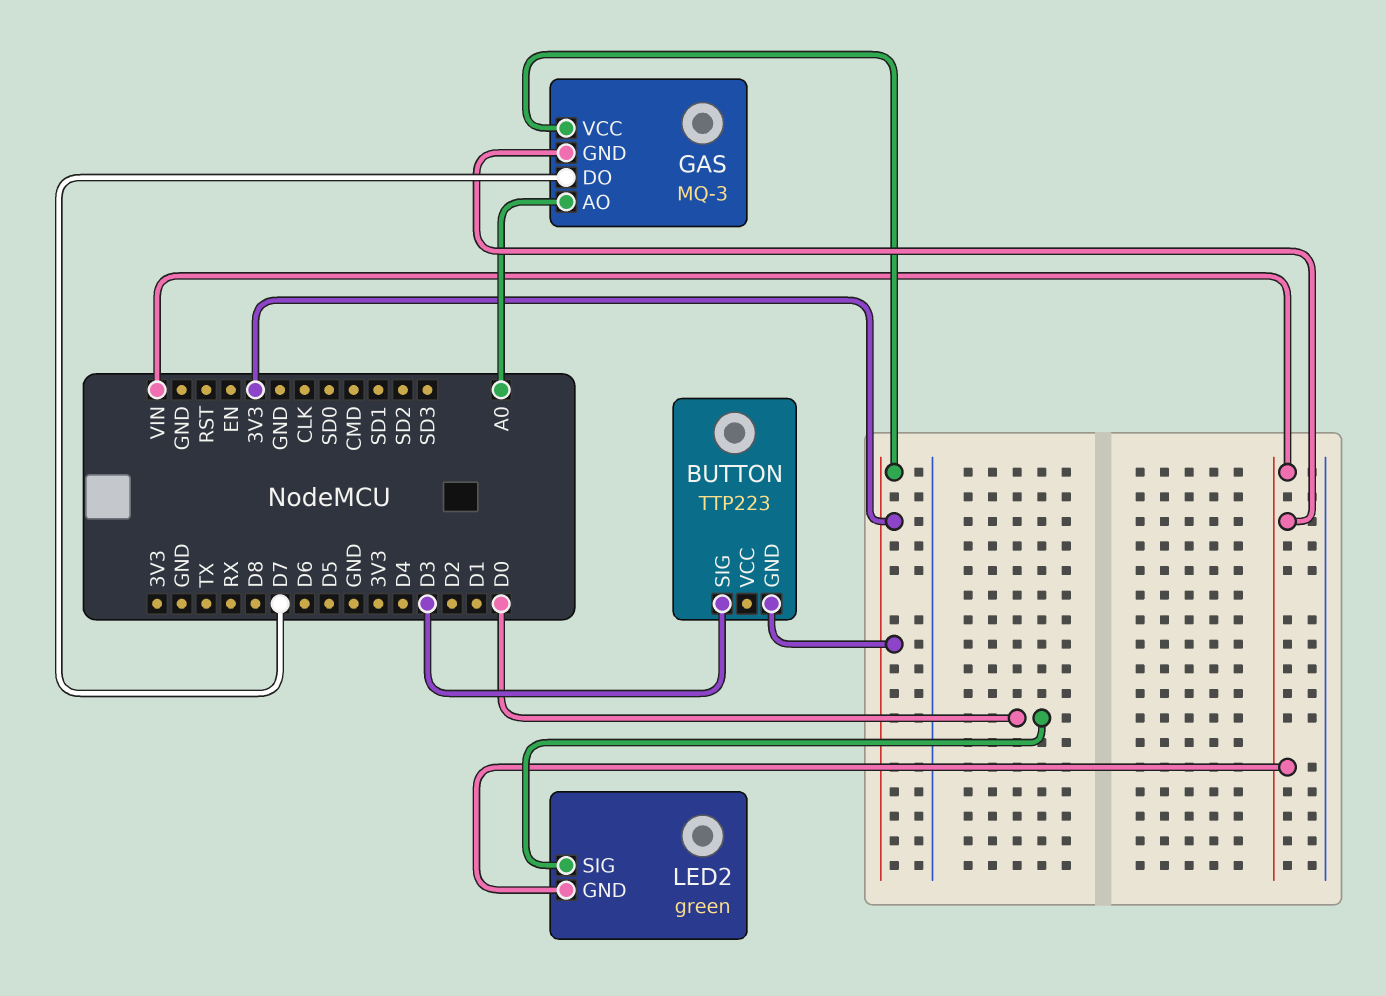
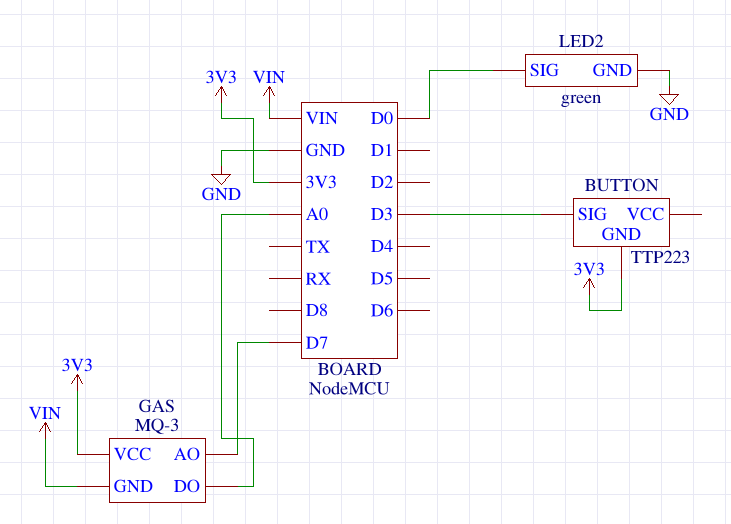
GAS pin AO: A0 -> D7
GAS pin DO: D7 -> A0
LED2 pin GND: VIN -> GND

